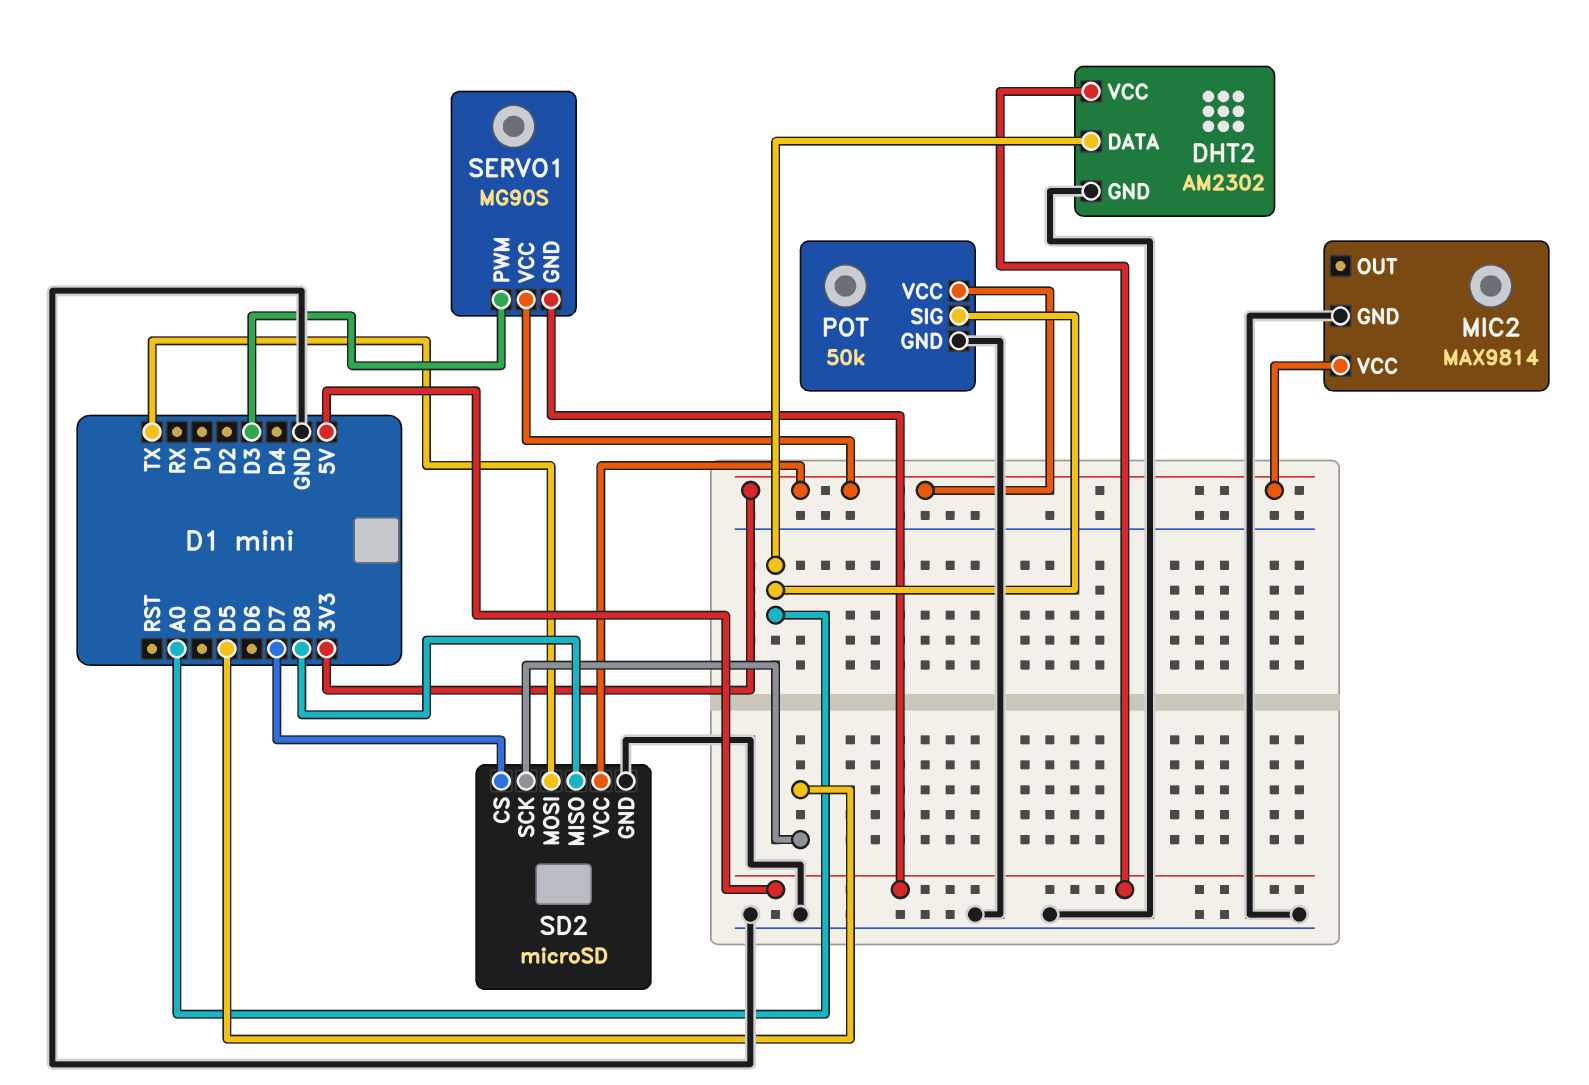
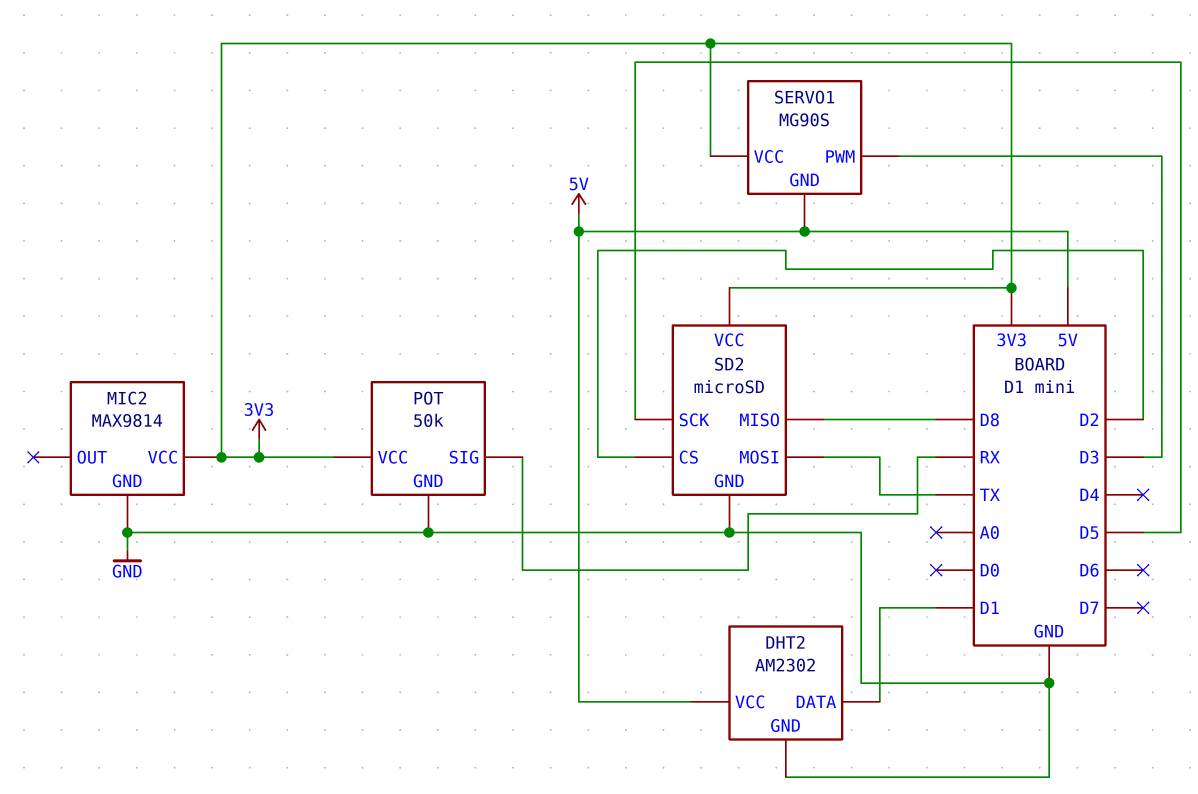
DHT2 pin DATA: A0 -> D1
POT pin SIG: A0 -> RX
SD2 pin CS: D7 -> D2

